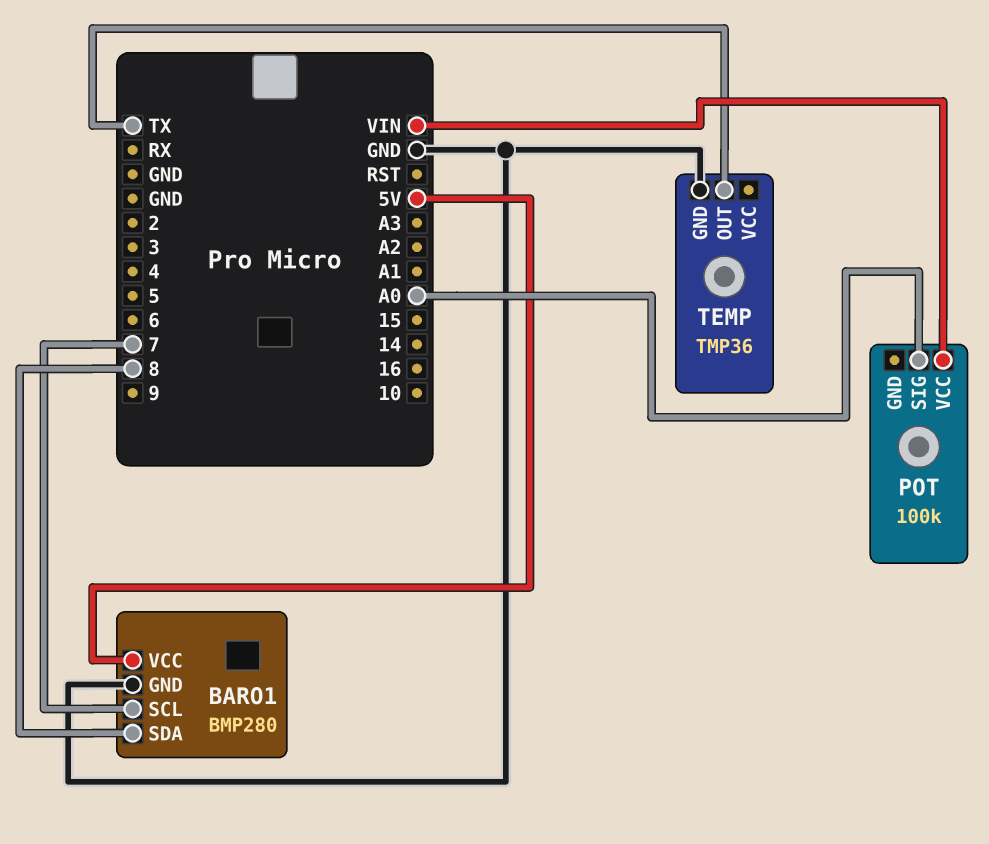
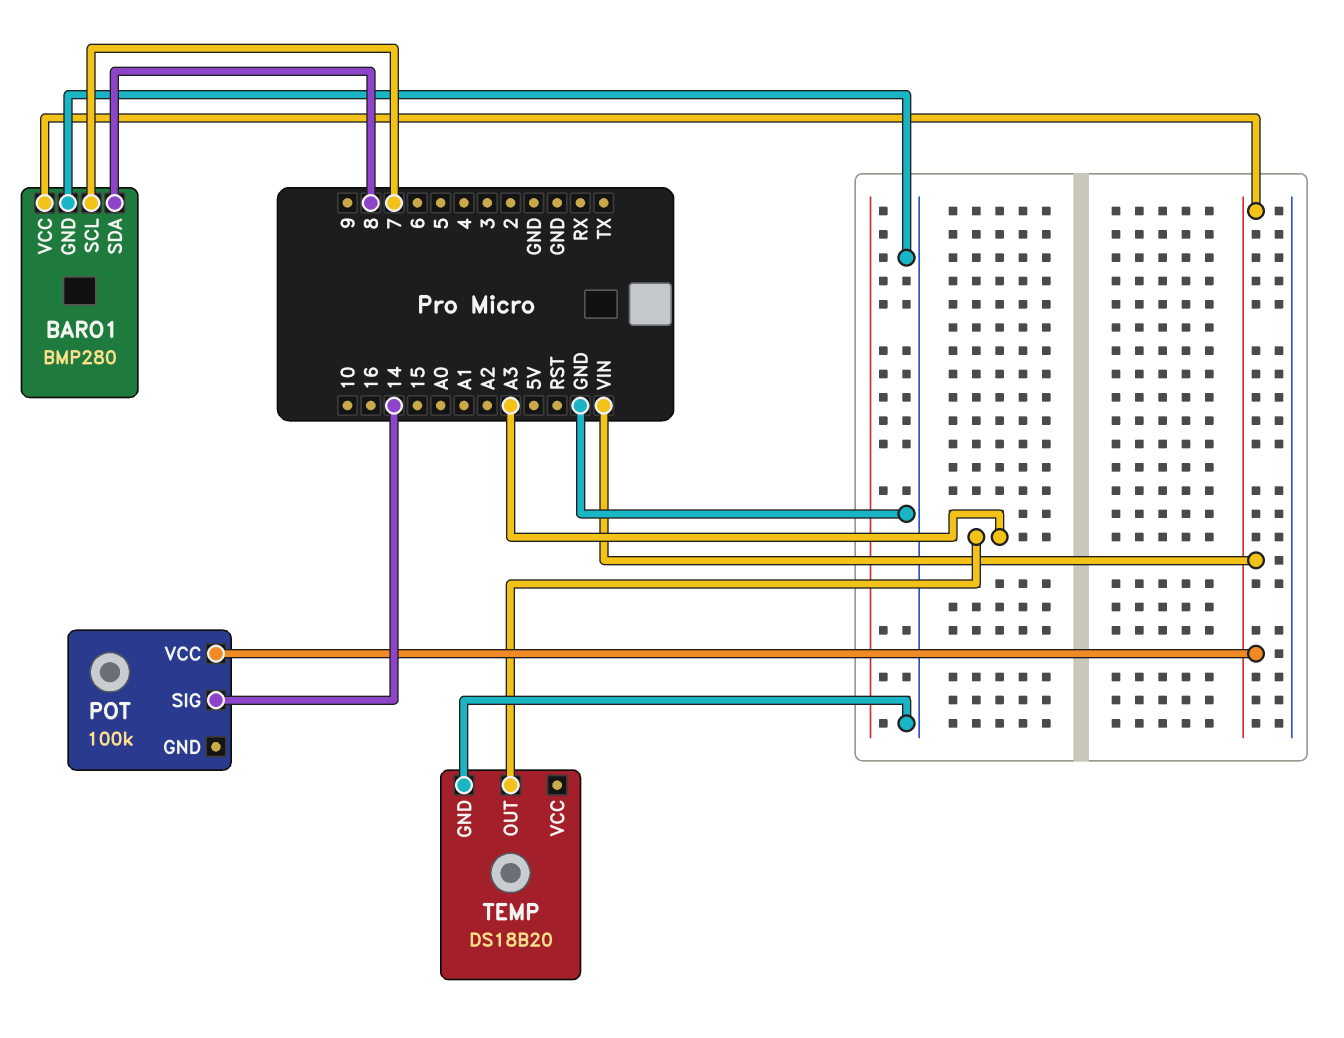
BARO1 pin VCC: 5V -> VIN
POT pin SIG: A0 -> 14
TEMP: TMP36 -> DS18B20
TEMP pin OUT: TX -> A3

